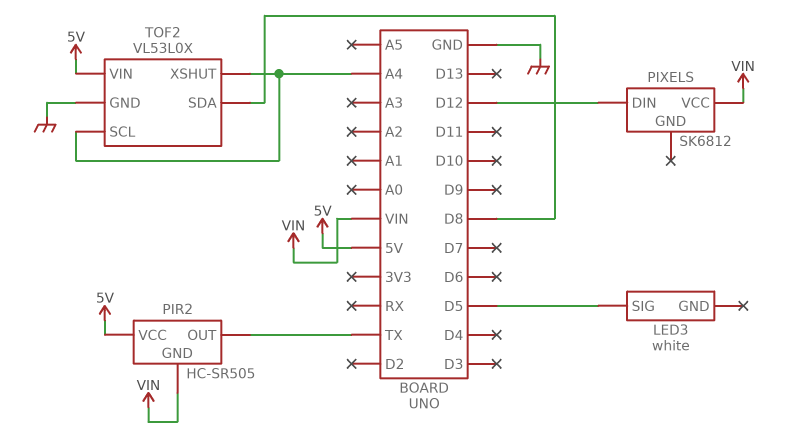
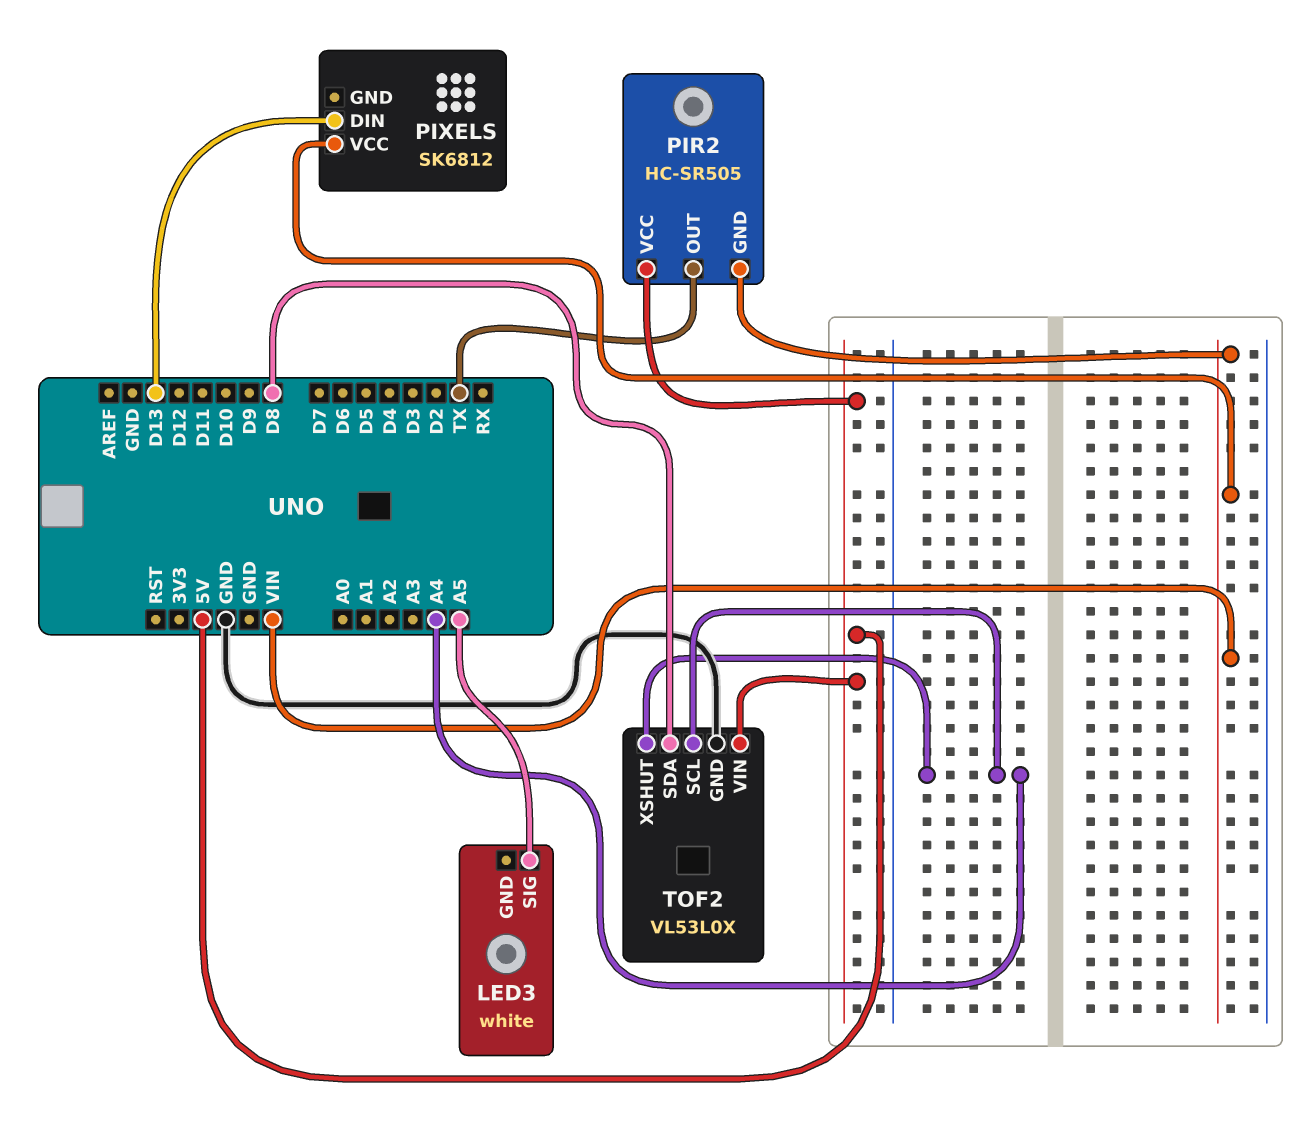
LED3 pin SIG: D5 -> A5
PIXELS pin DIN: D12 -> D13

